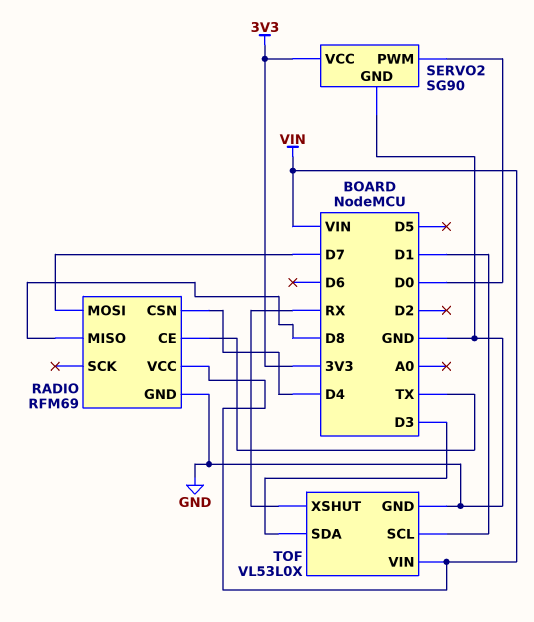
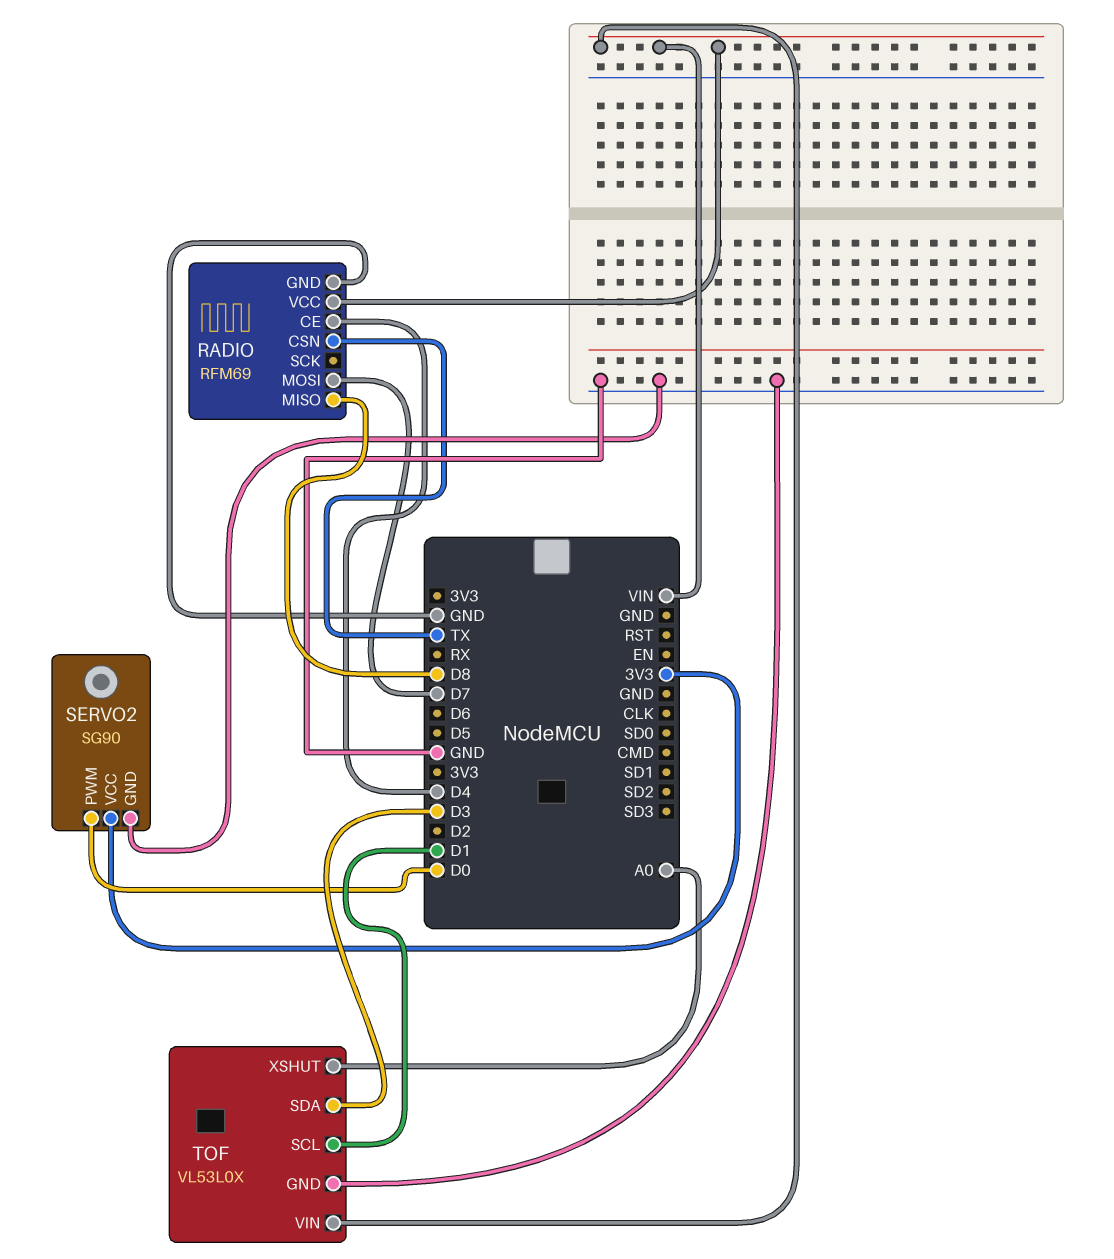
RADIO pin CE: TX -> D4
RADIO pin CSN: D4 -> TX
TOF pin XSHUT: RX -> A0

